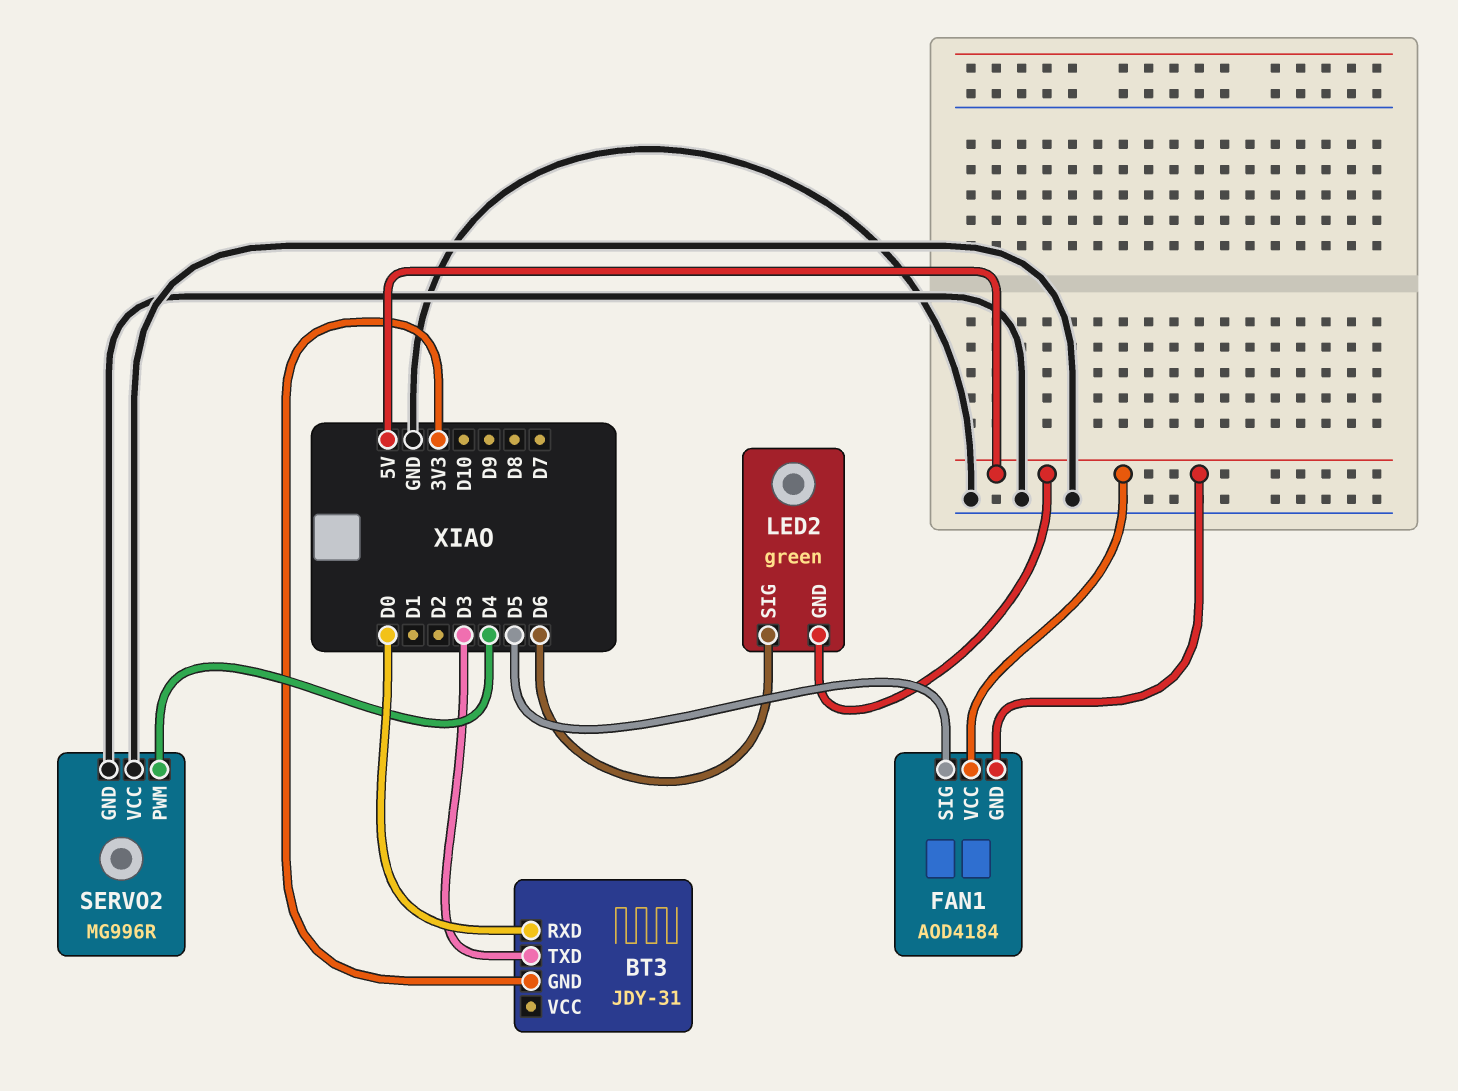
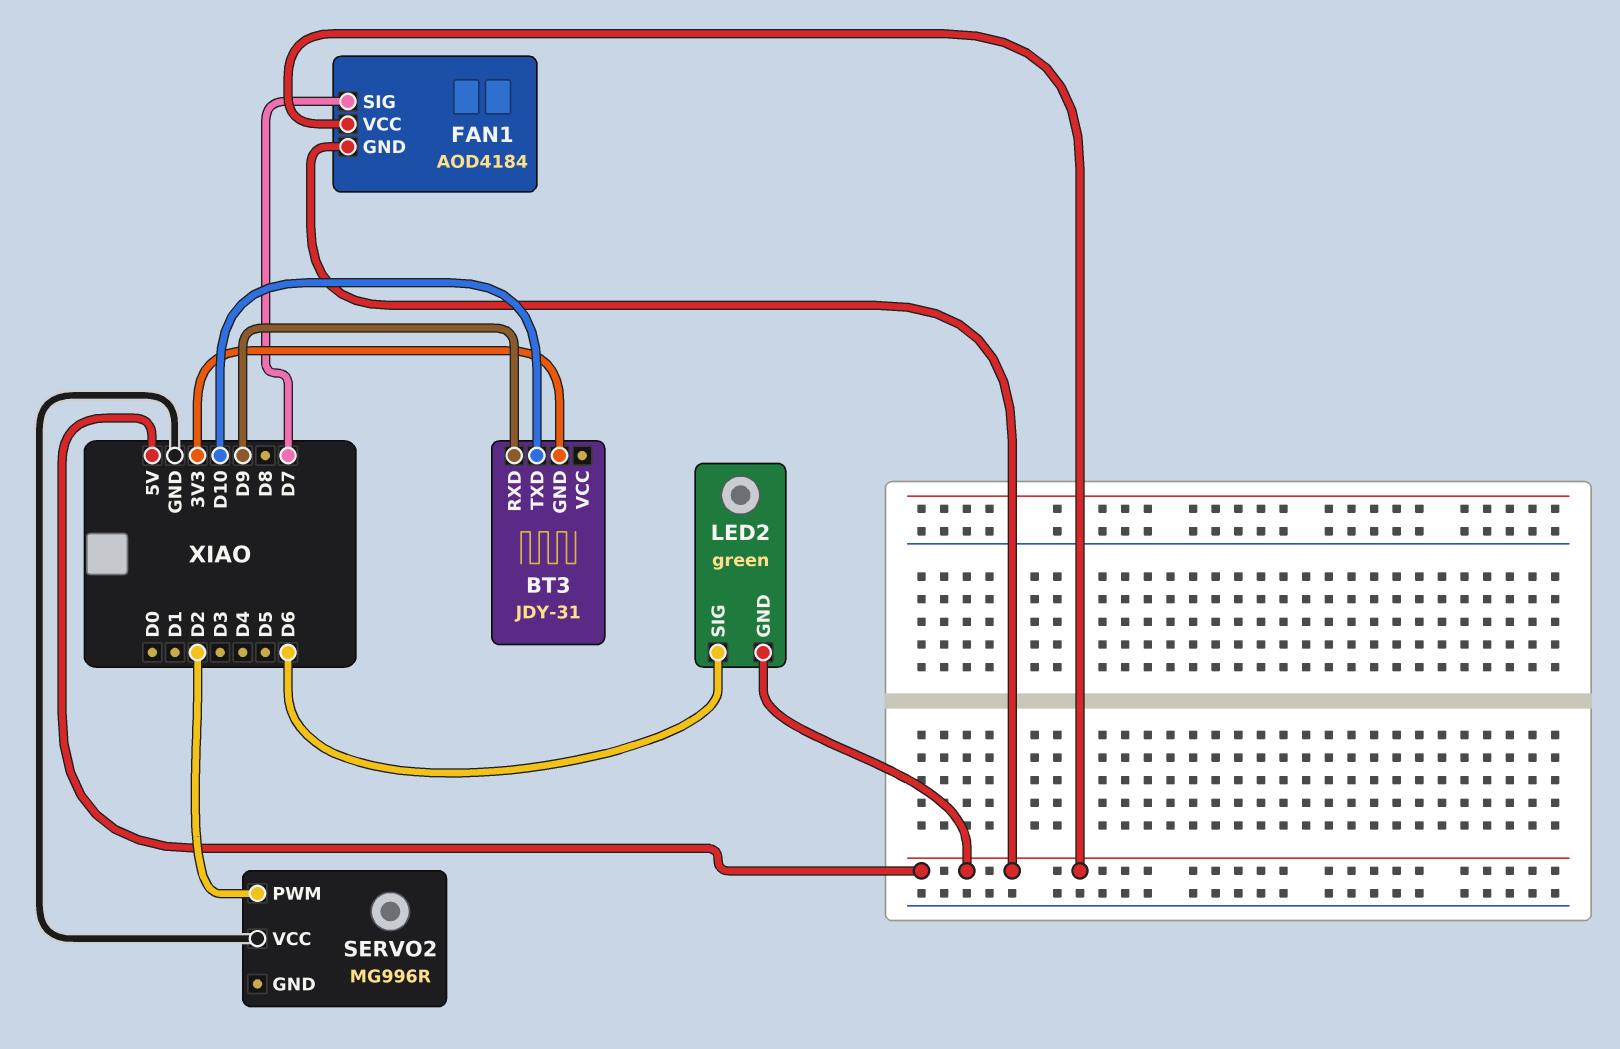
BT3 pin RXD: D0 -> D9
BT3 pin TXD: D3 -> D10
FAN1 pin SIG: D5 -> D7
SERVO2 pin GND: GND -> none
SERVO2 pin PWM: D4 -> D2

